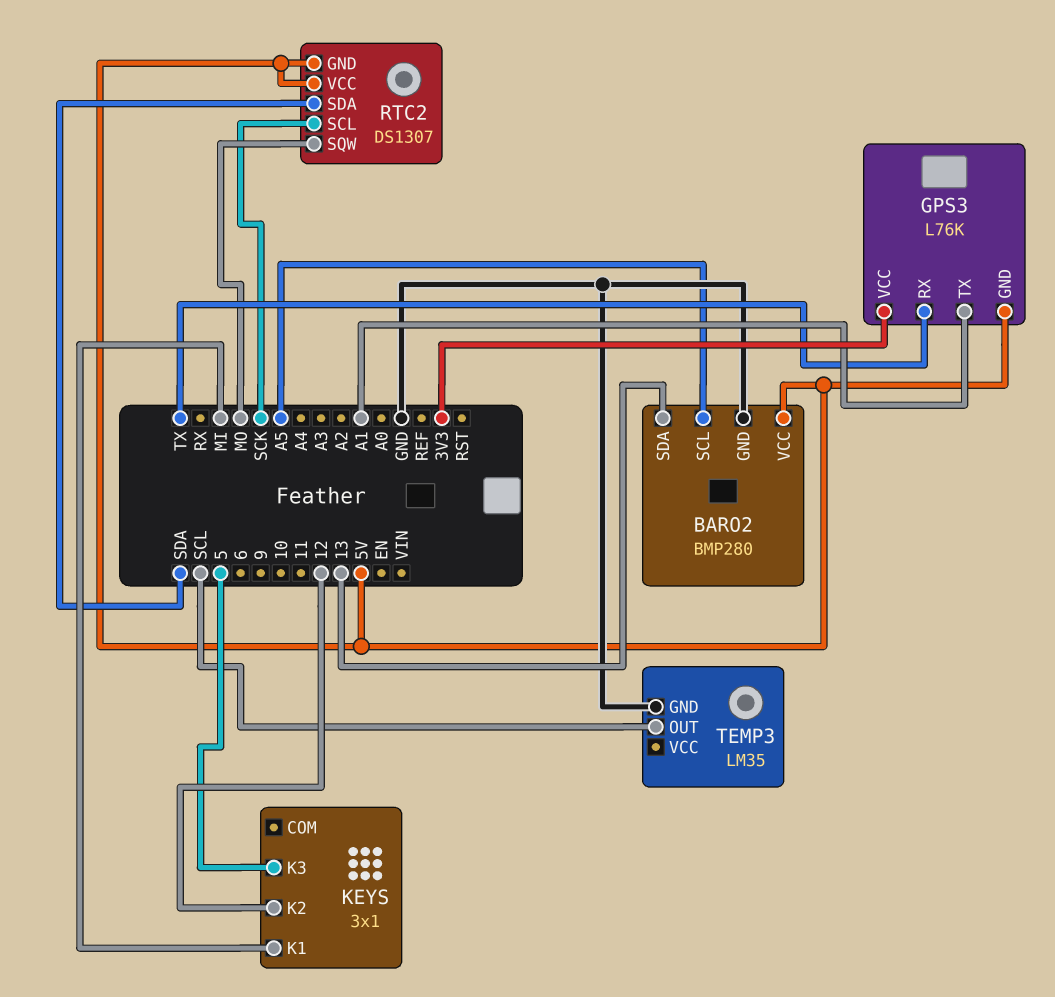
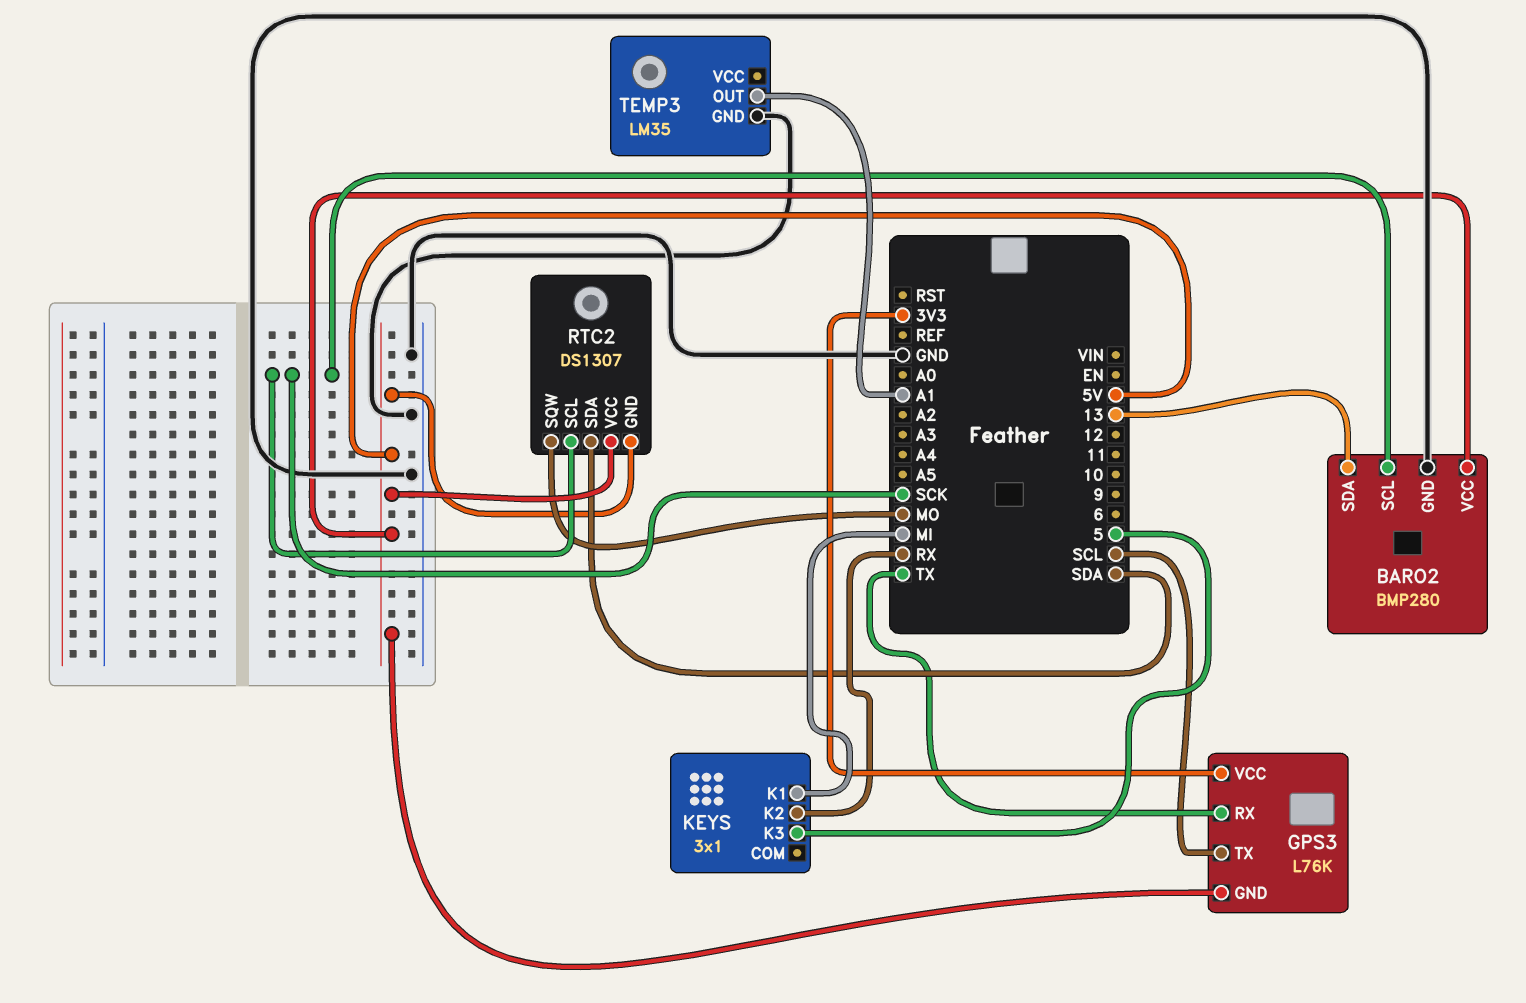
BARO2 pin SCL: A5 -> SCK
GPS3 pin TX: A1 -> SCL
KEYS pin K2: 12 -> RX
TEMP3 pin OUT: SCL -> A1

